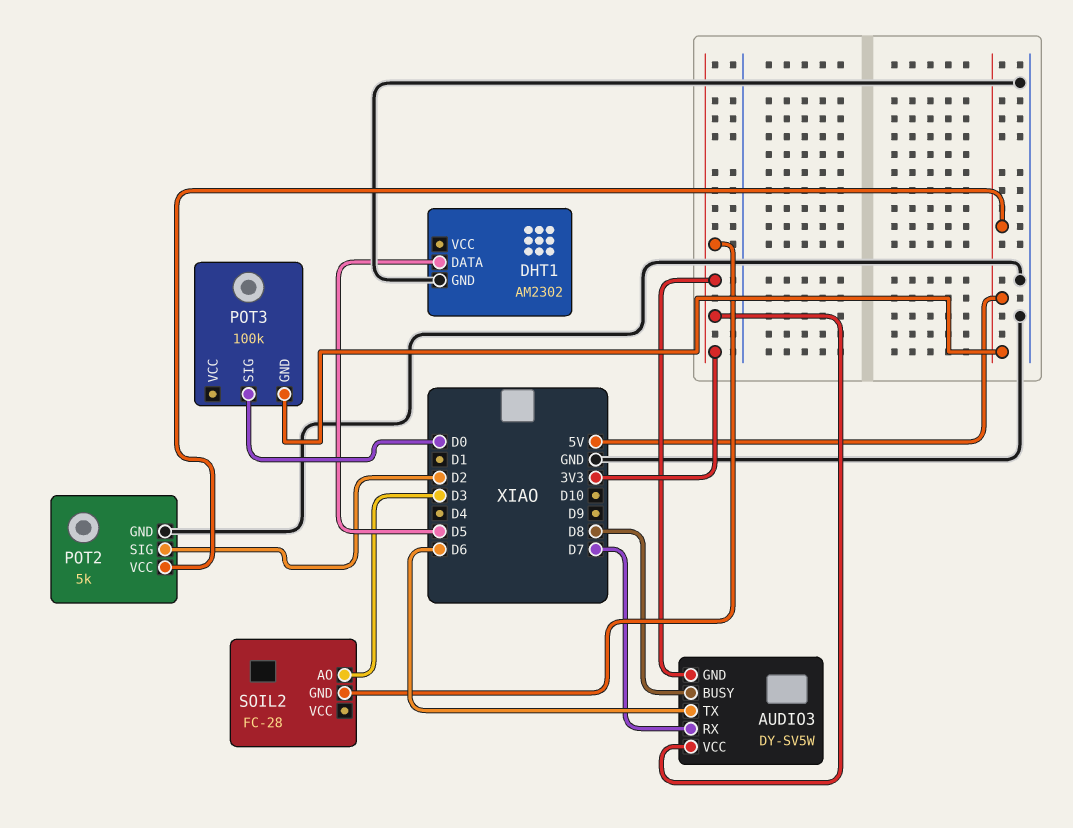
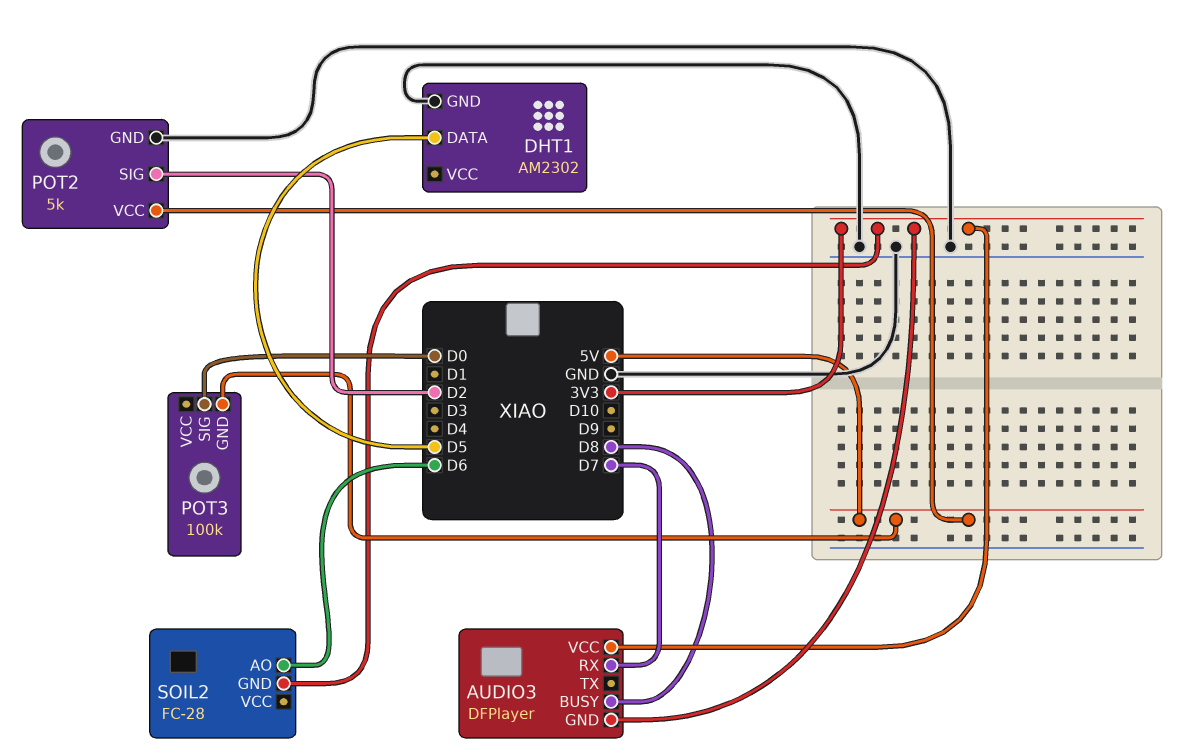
AUDIO3: DY-SV5W -> DFPlayer
AUDIO3 pin TX: D6 -> none
SOIL2 pin AO: D3 -> D6

